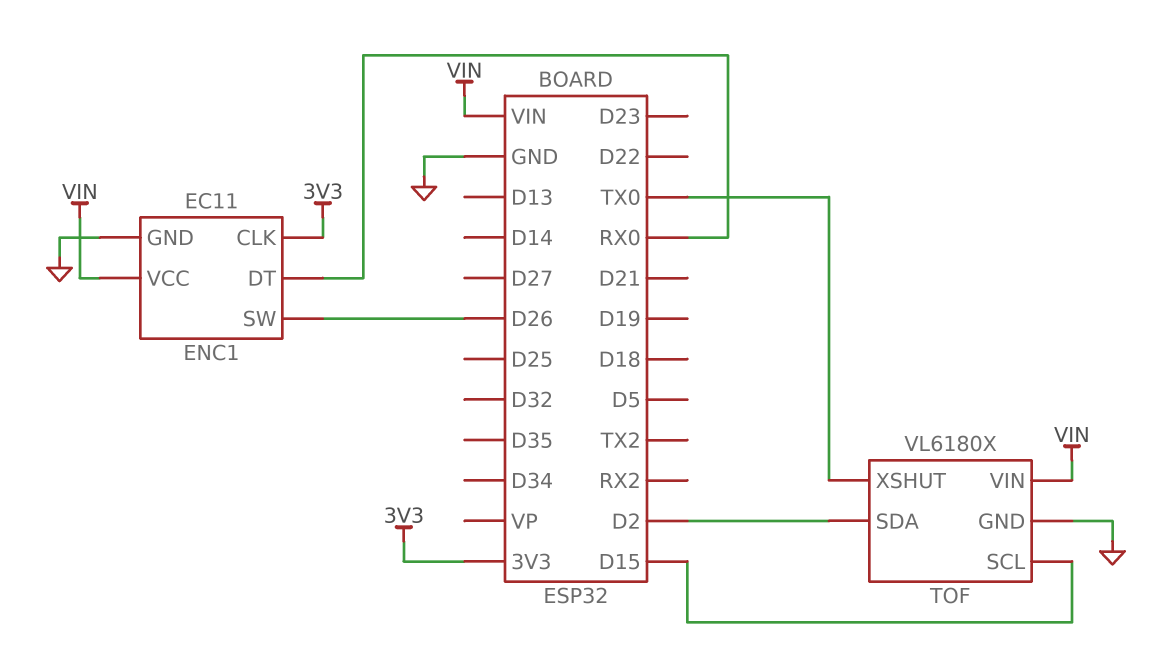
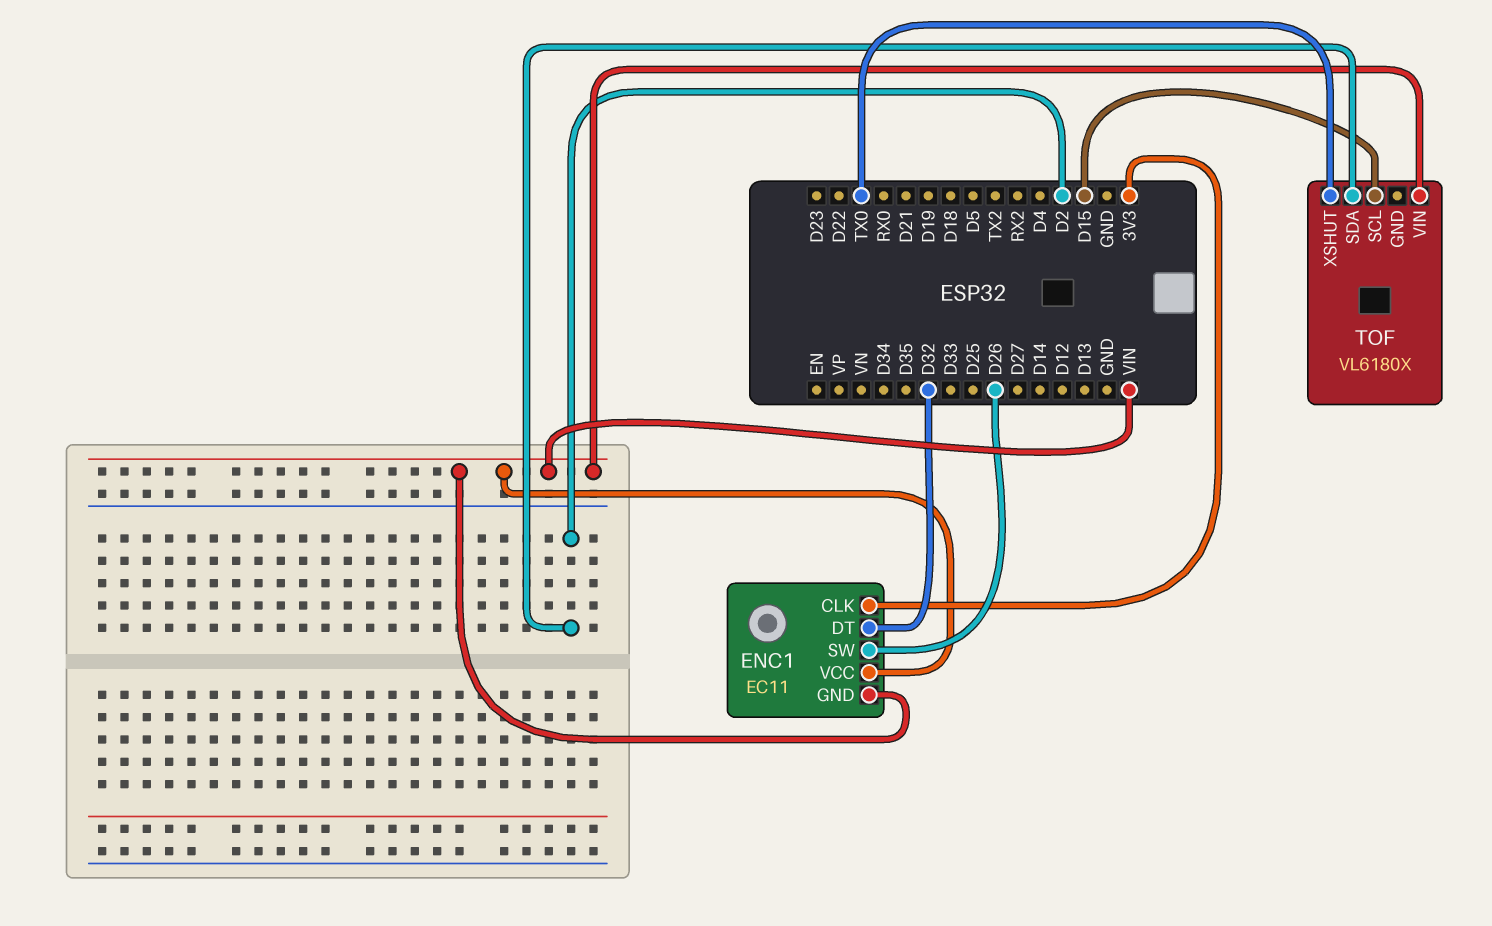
ENC1 pin DT: RX0 -> D32
ENC1 pin GND: GND -> VIN
TOF pin GND: GND -> none

